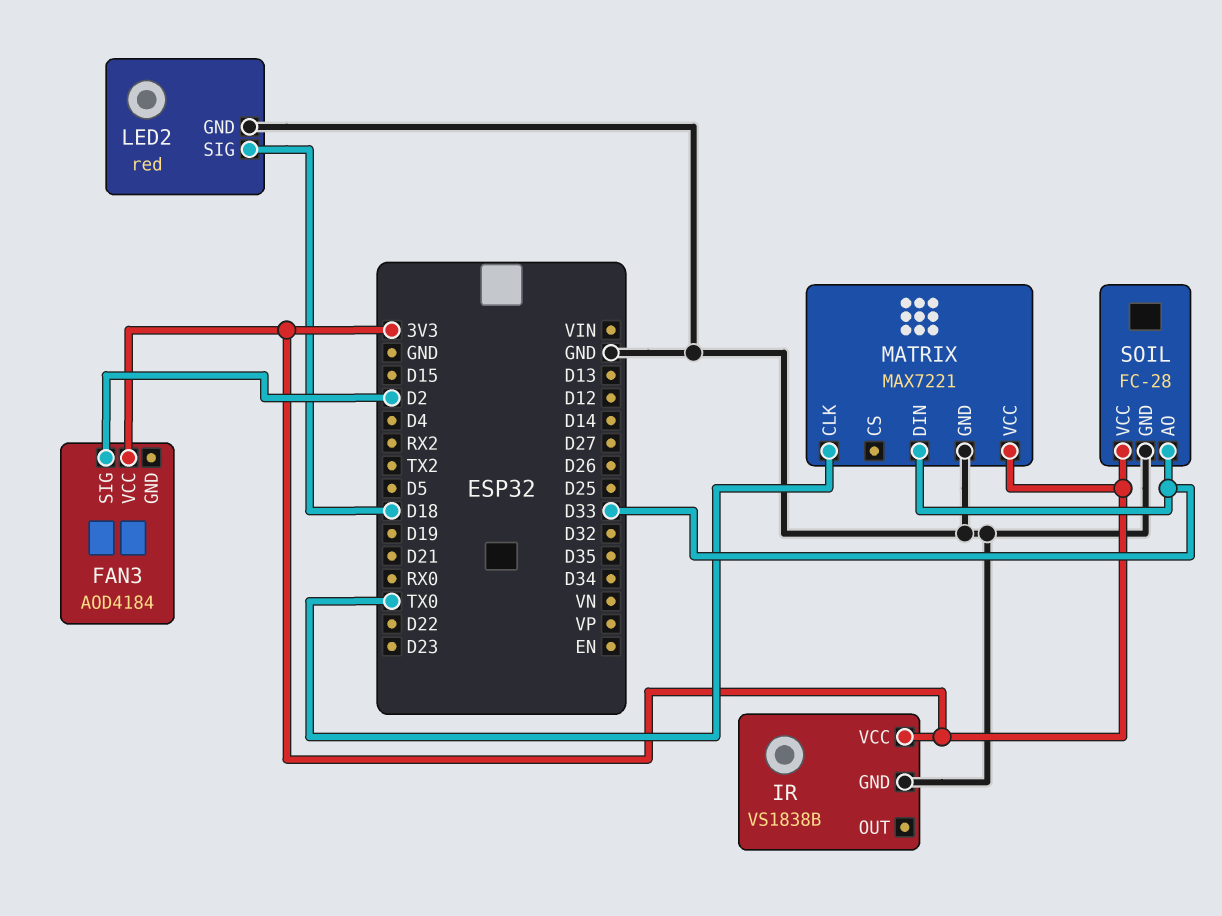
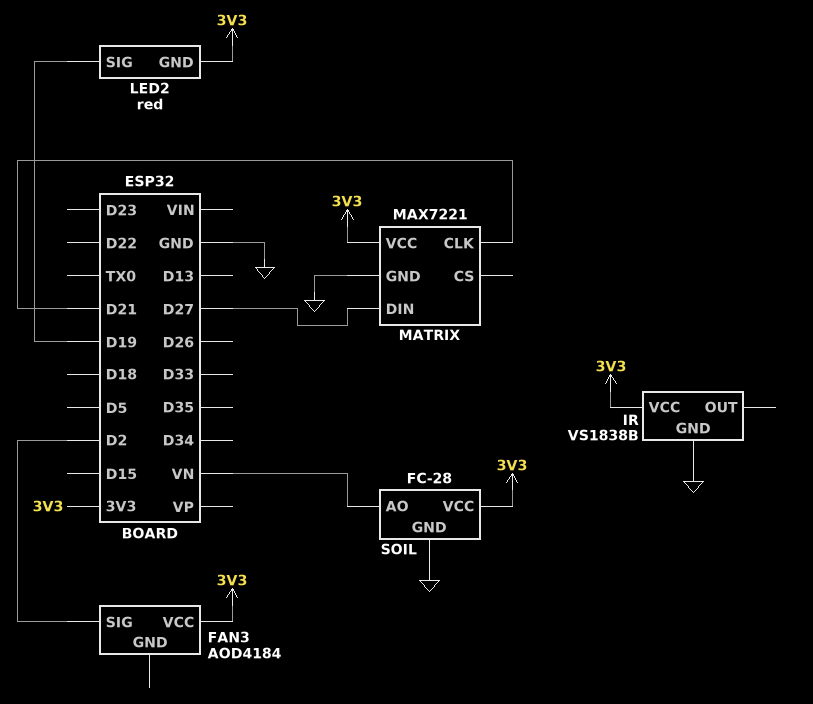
LED2 pin GND: GND -> 3V3
LED2 pin SIG: D18 -> D19
MATRIX pin CLK: TX0 -> D21
MATRIX pin DIN: D33 -> D27
SOIL pin AO: D33 -> VN

